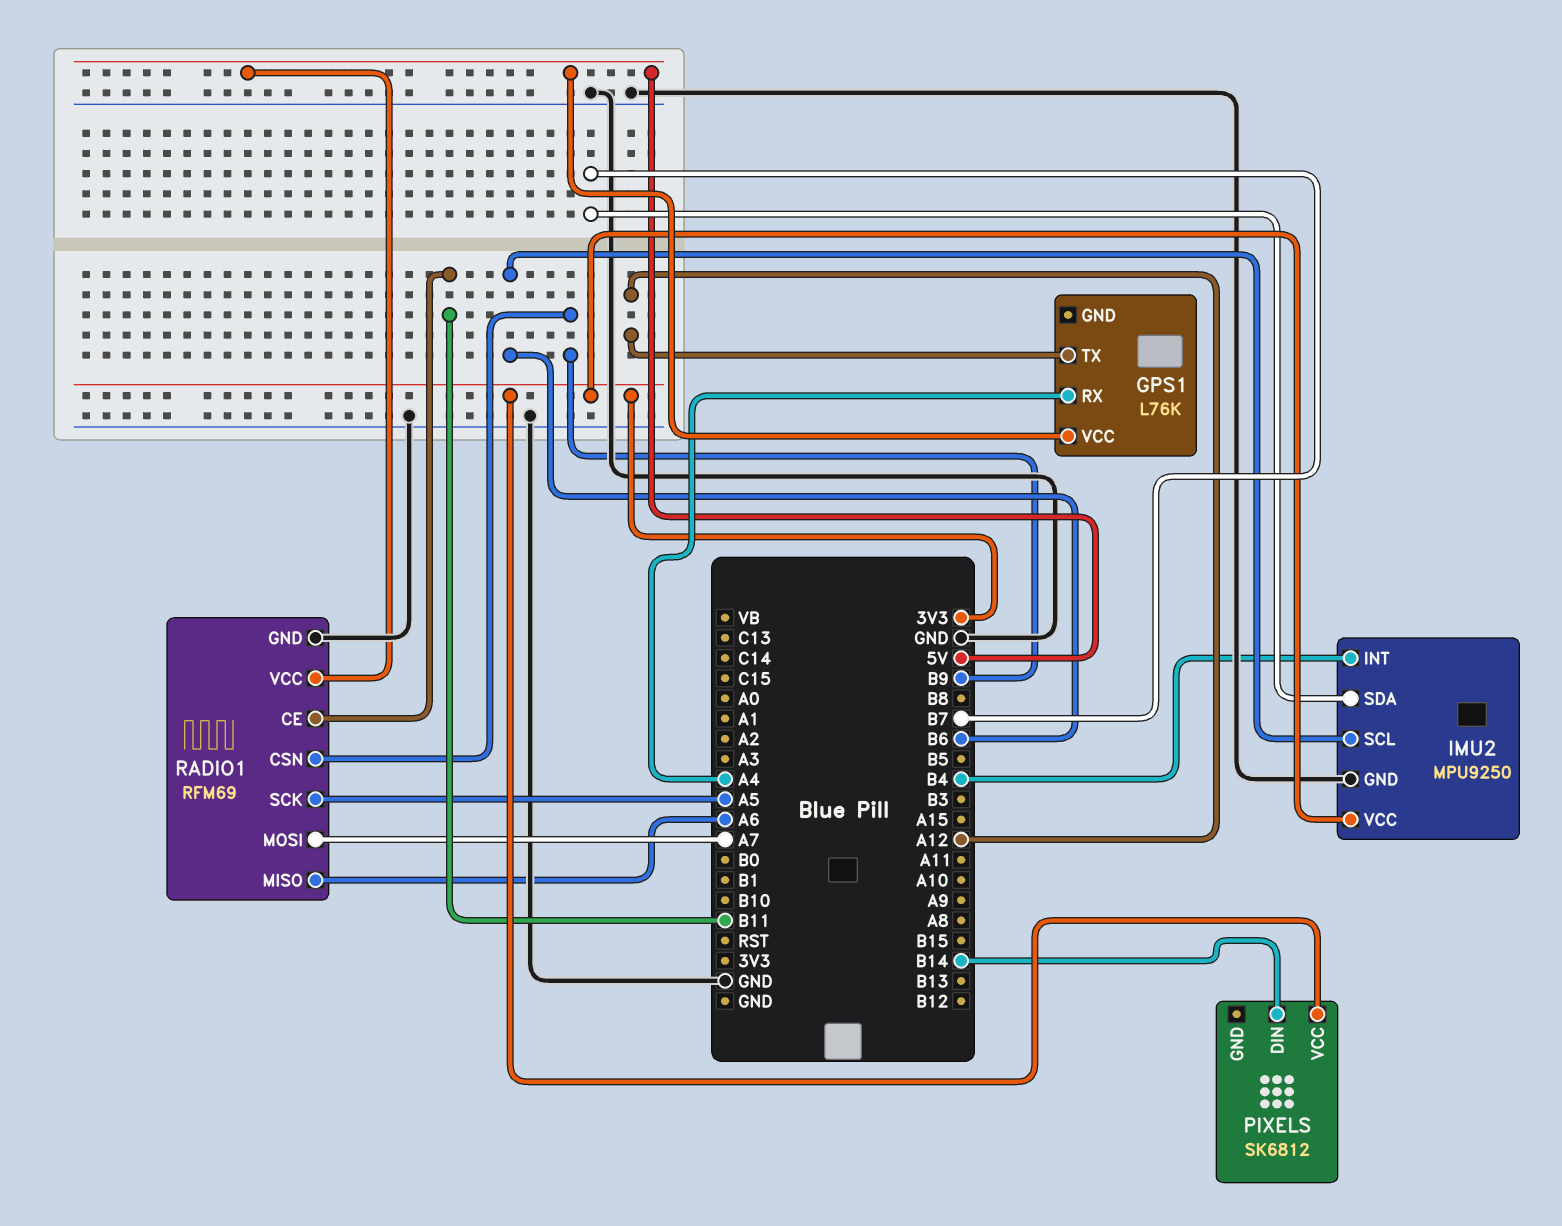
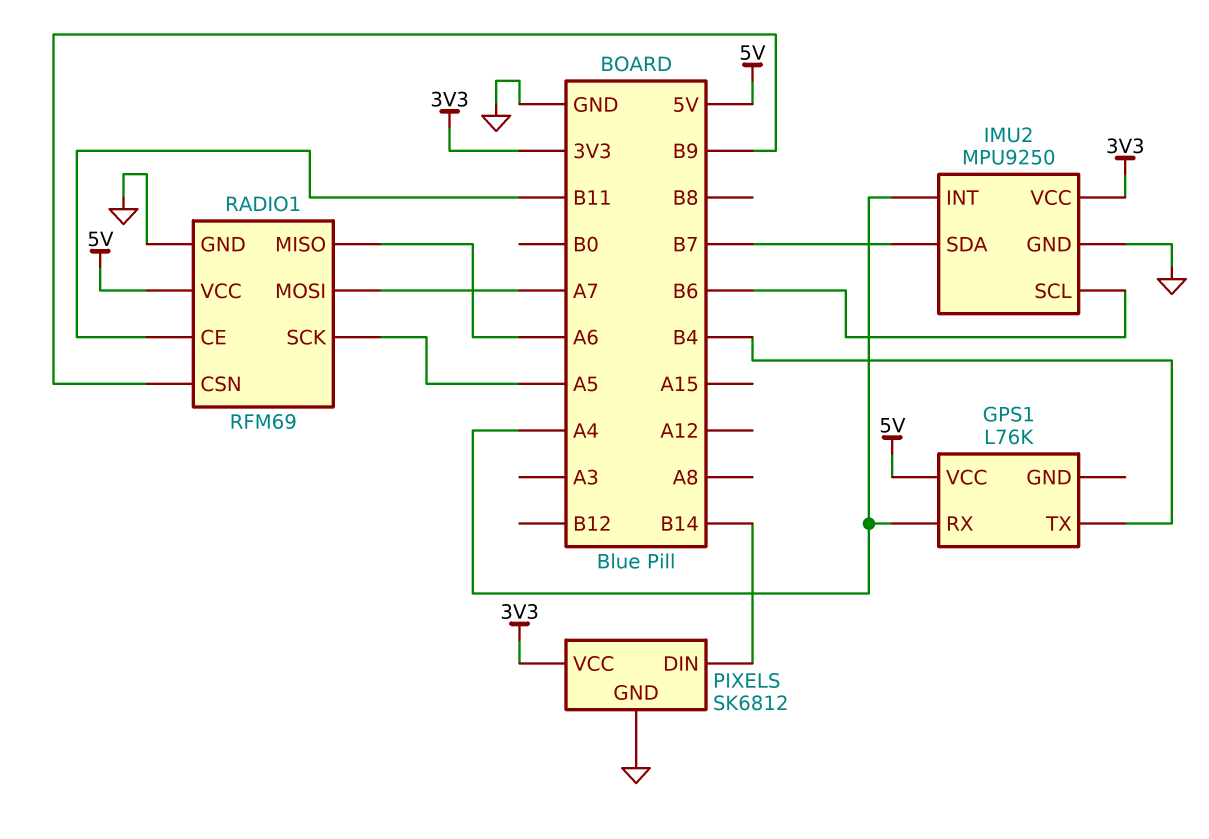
GPS1 pin TX: A12 -> B4
IMU2 pin INT: B4 -> A4
PIXELS pin GND: none -> GND

